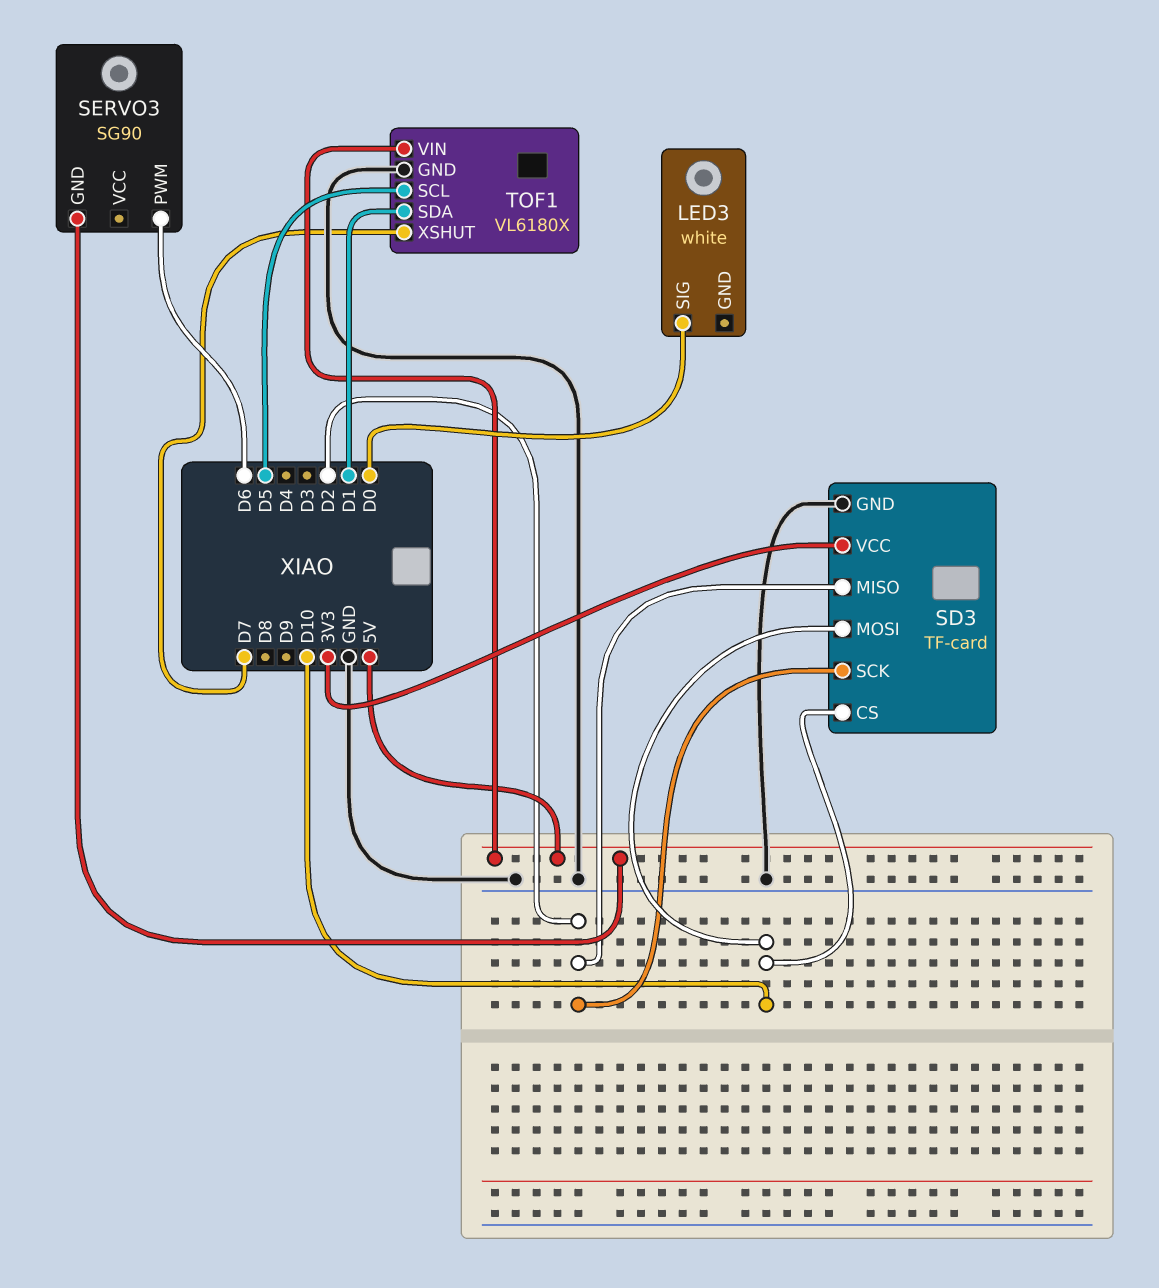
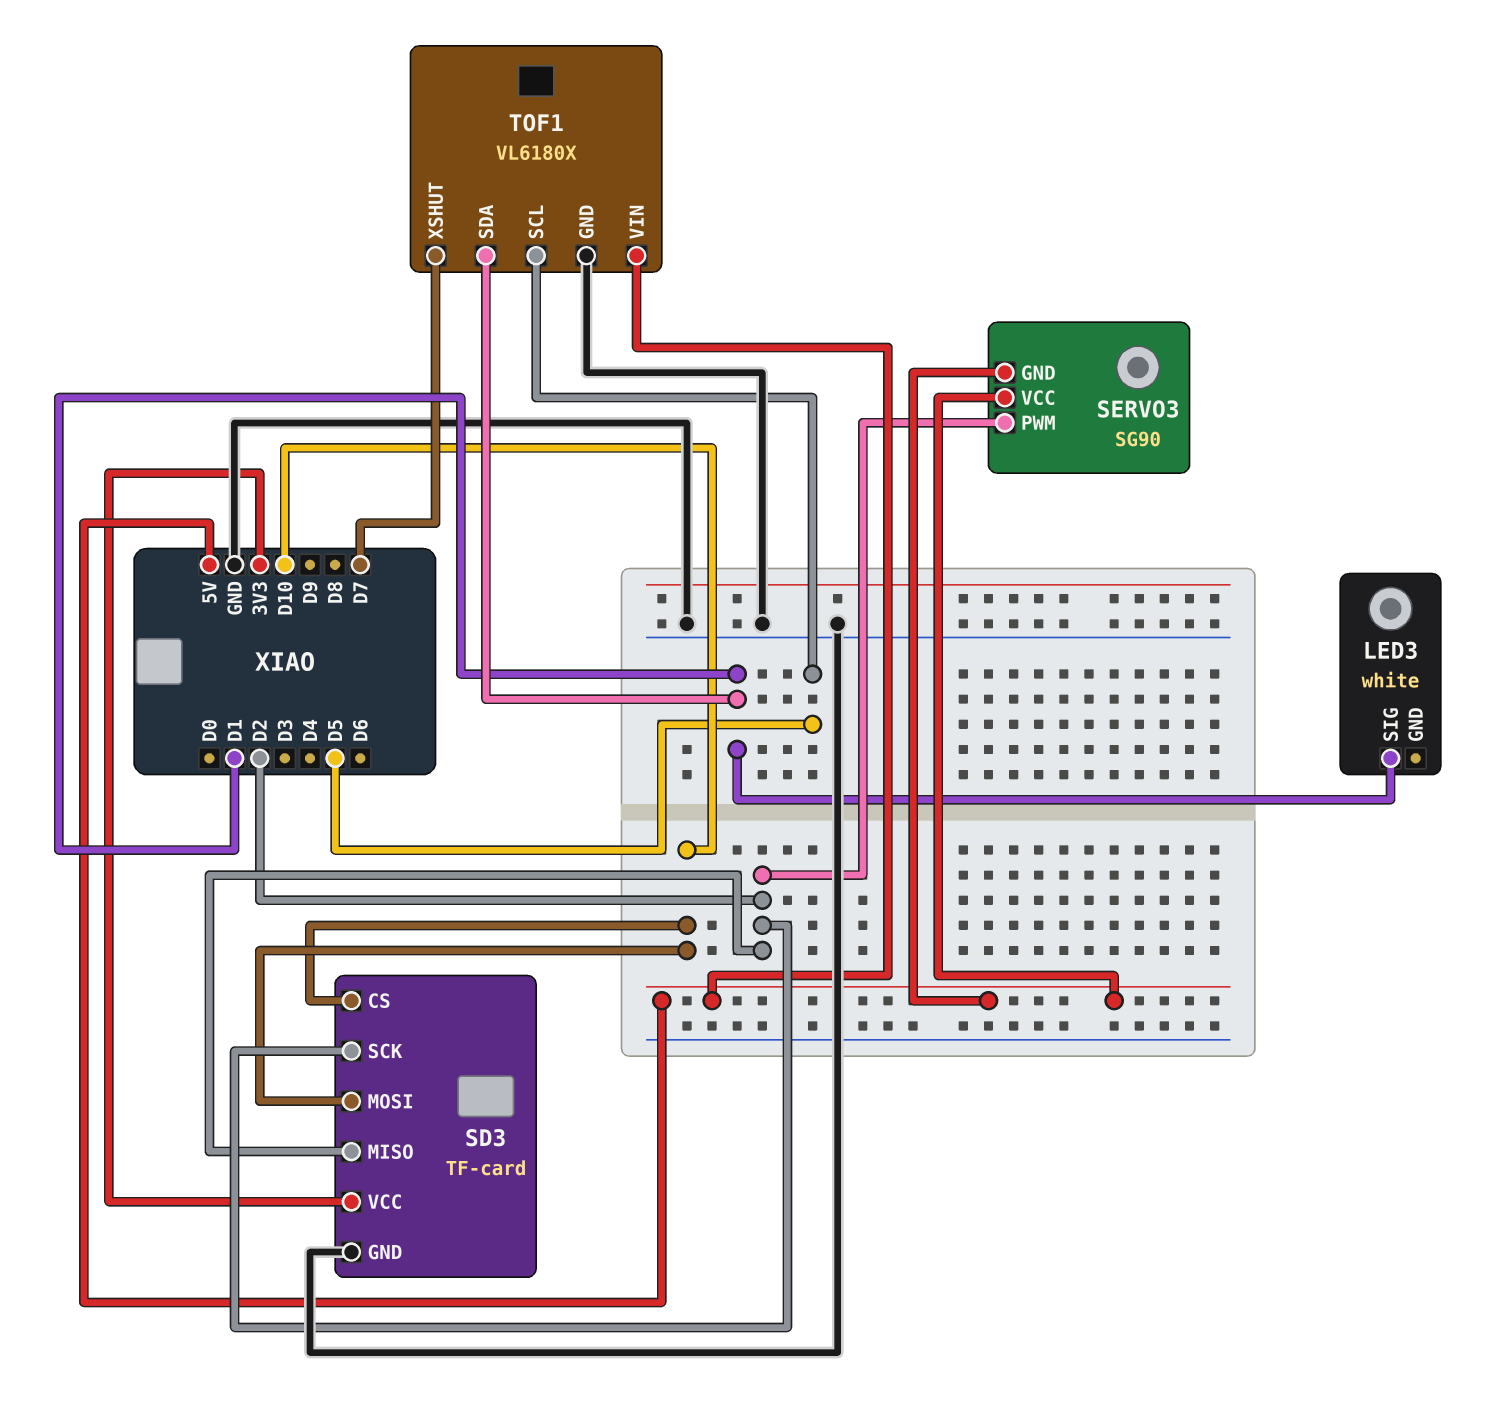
LED3 pin SIG: D0 -> D1
SERVO3 pin PWM: D6 -> D2
SERVO3 pin VCC: none -> 5V

